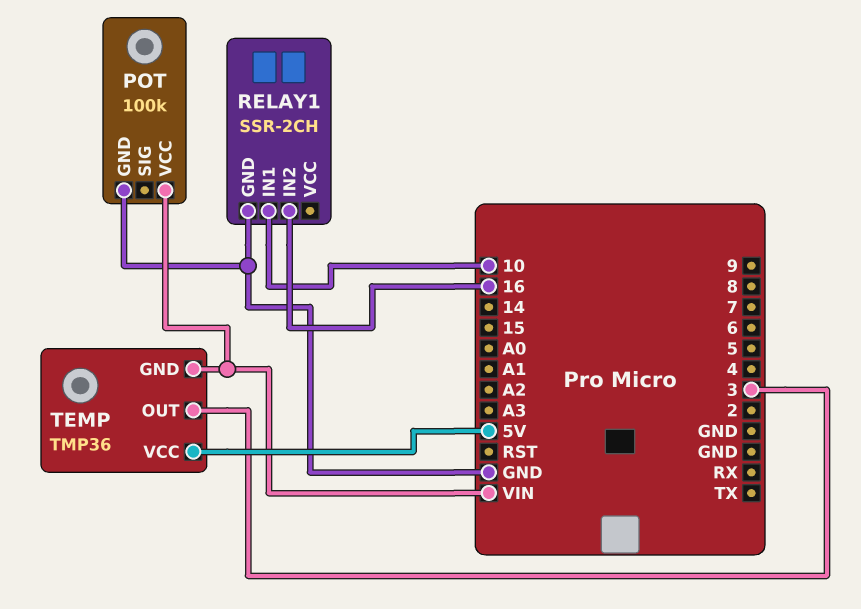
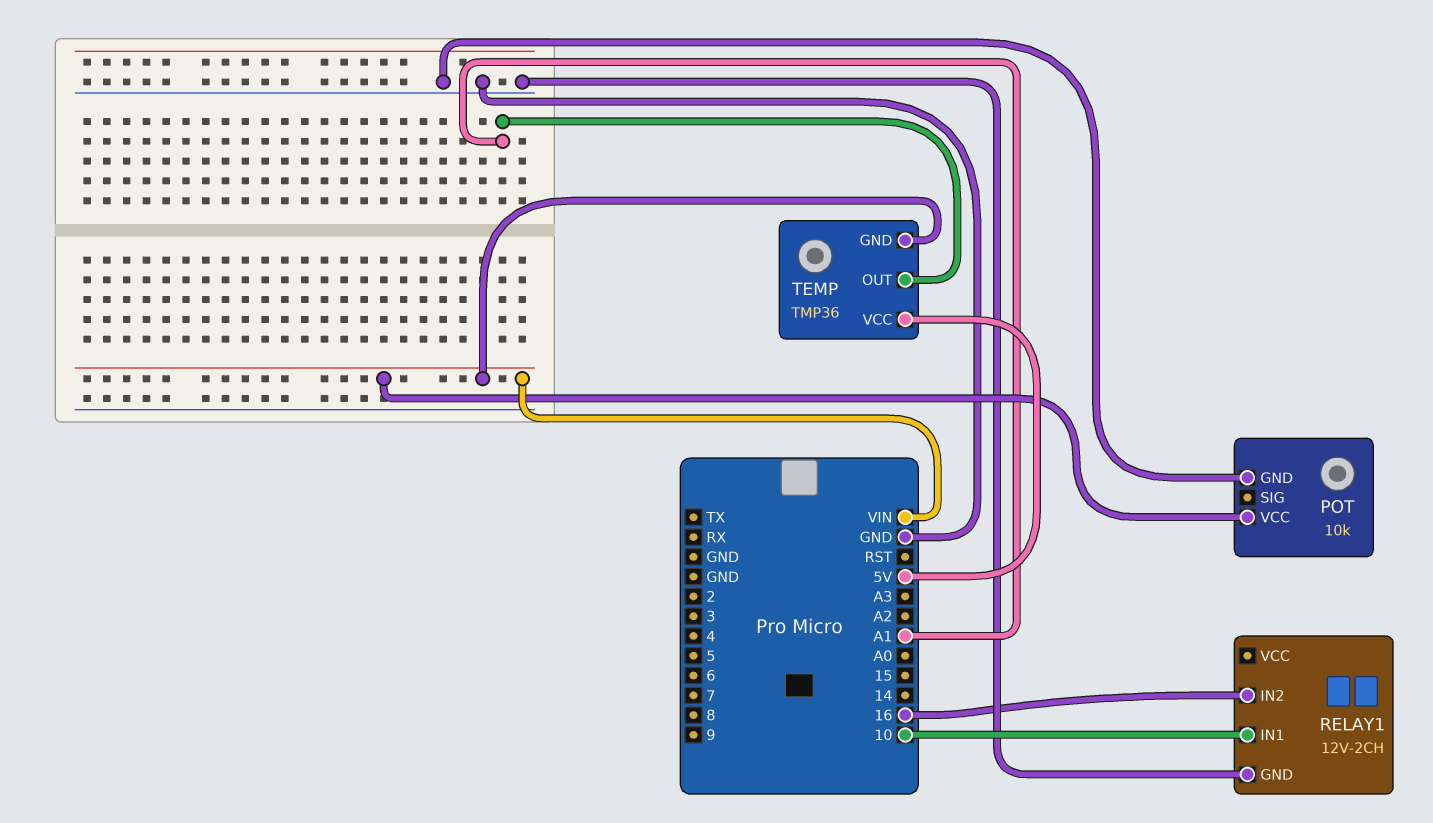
POT: 100k -> 10k
RELAY1: SSR-2CH -> 12V-2CH
TEMP pin OUT: 3 -> A1

